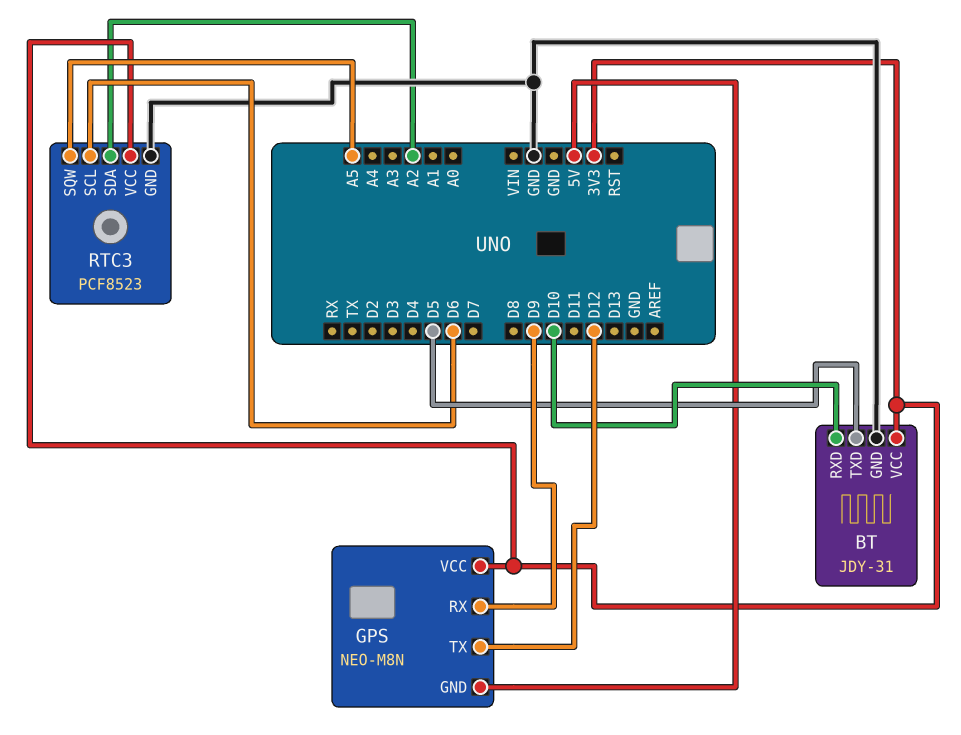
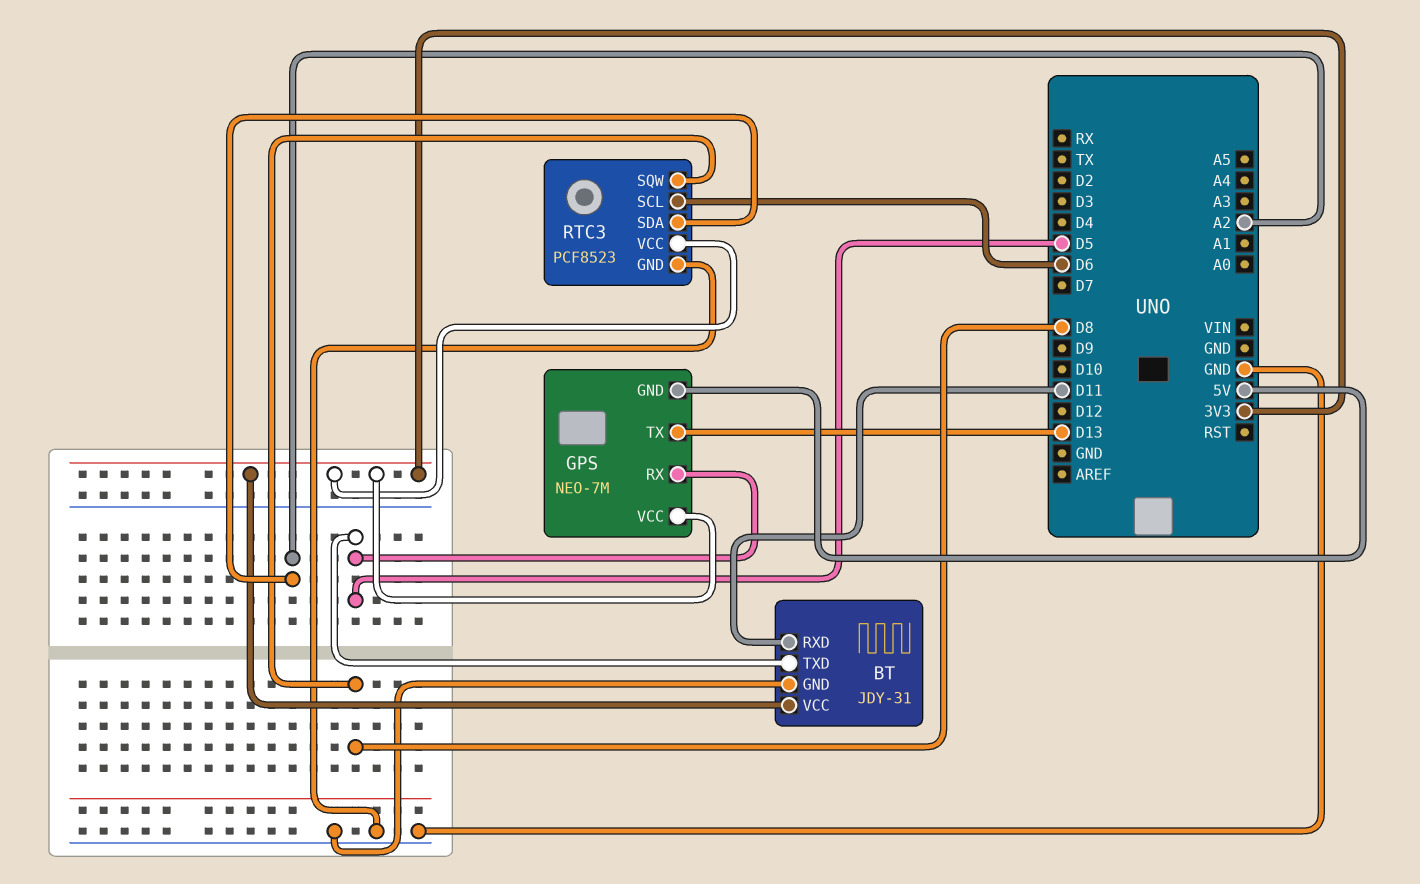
BT pin RXD: D10 -> D11
GPS: NEO-M8N -> NEO-7M
GPS pin RX: D9 -> D5
GPS pin TX: D12 -> D13
RTC3 pin SQW: A5 -> D8

